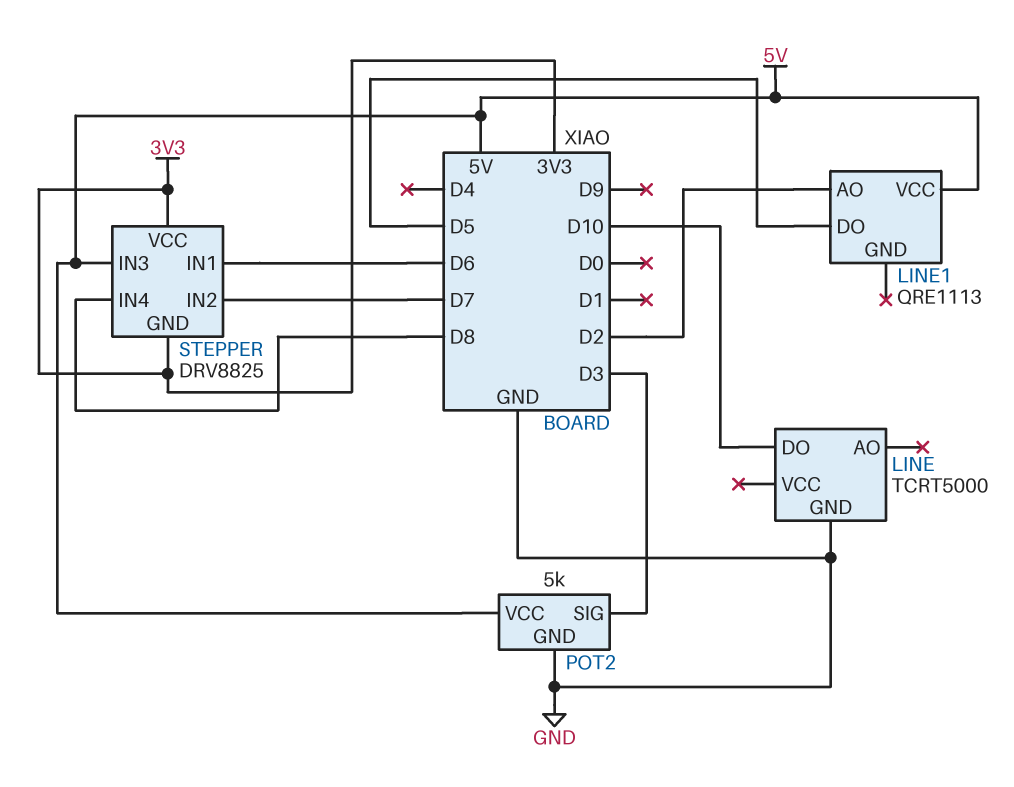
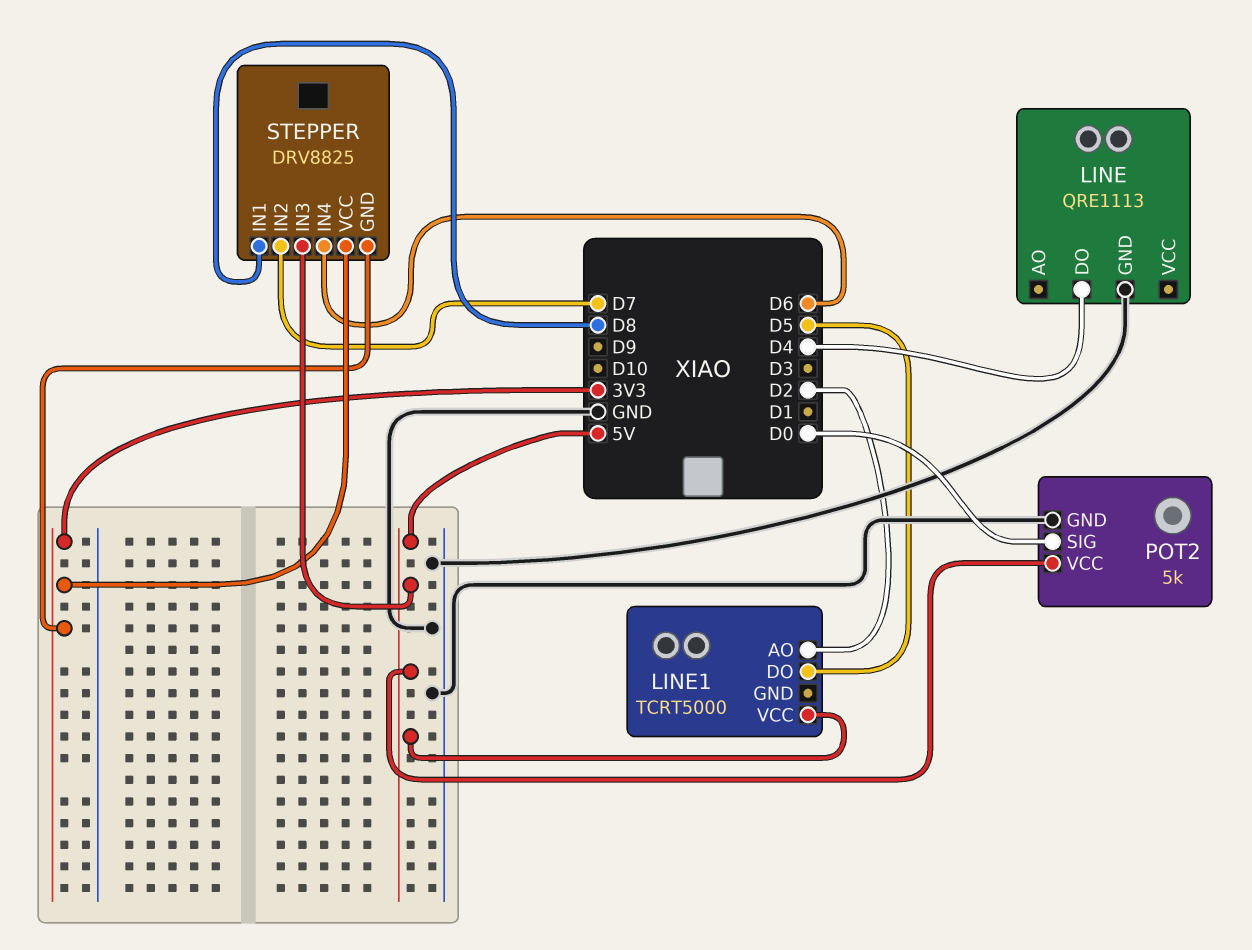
LINE: TCRT5000 -> QRE1113
LINE pin DO: D10 -> D4
LINE1: QRE1113 -> TCRT5000
POT2 pin SIG: D3 -> D0
STEPPER pin IN1: D6 -> D8
STEPPER pin IN4: D8 -> D6

